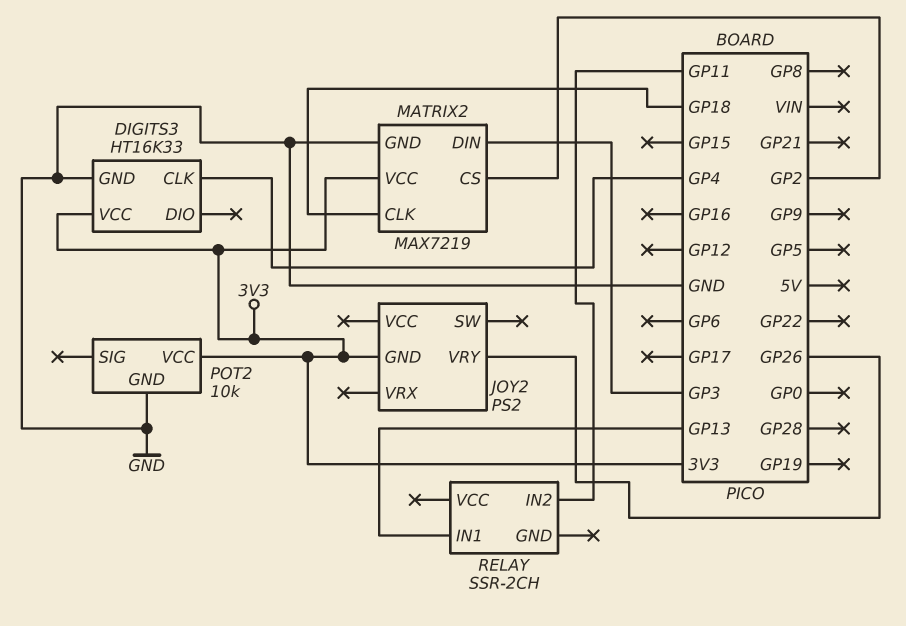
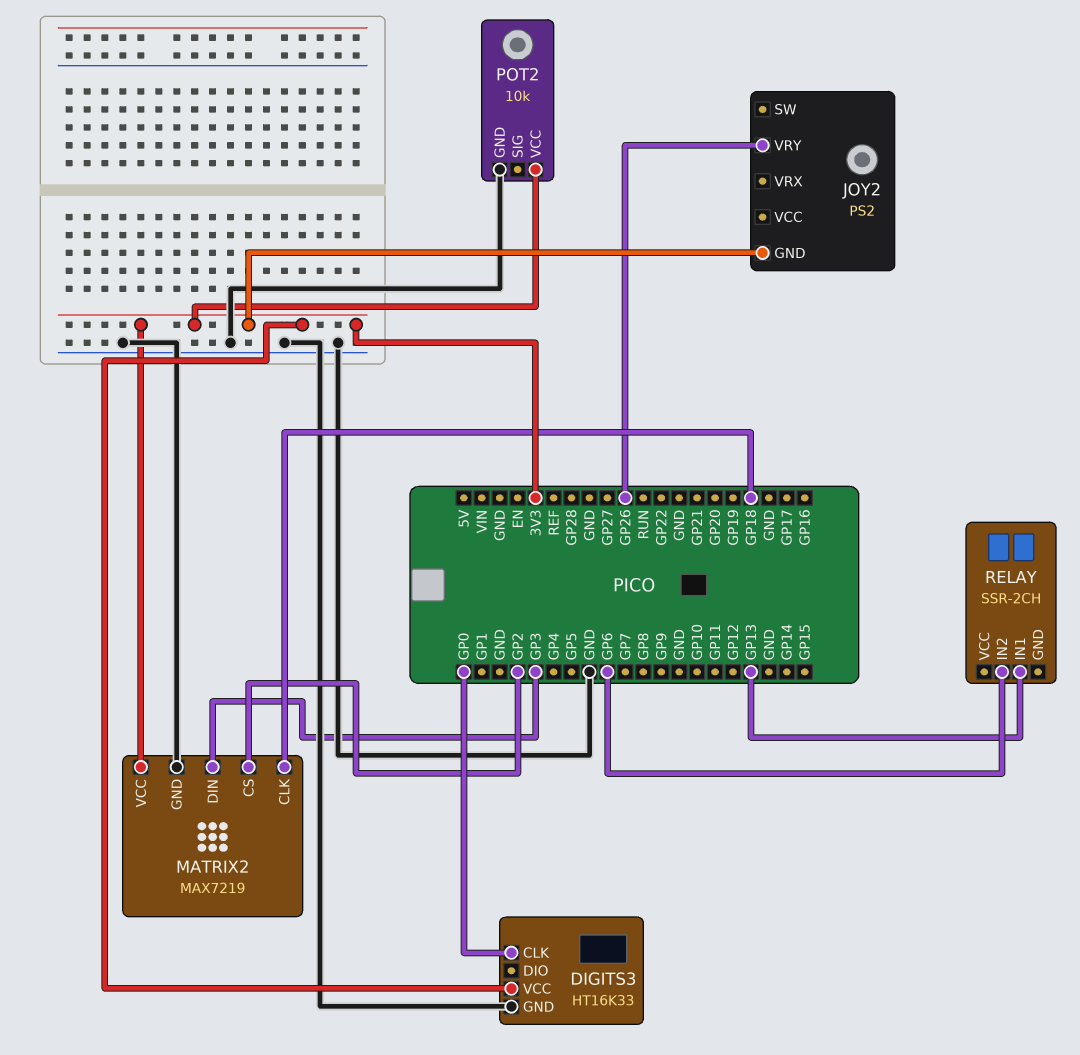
DIGITS3 pin CLK: GP4 -> GP0
RELAY pin IN2: GP11 -> GP6

